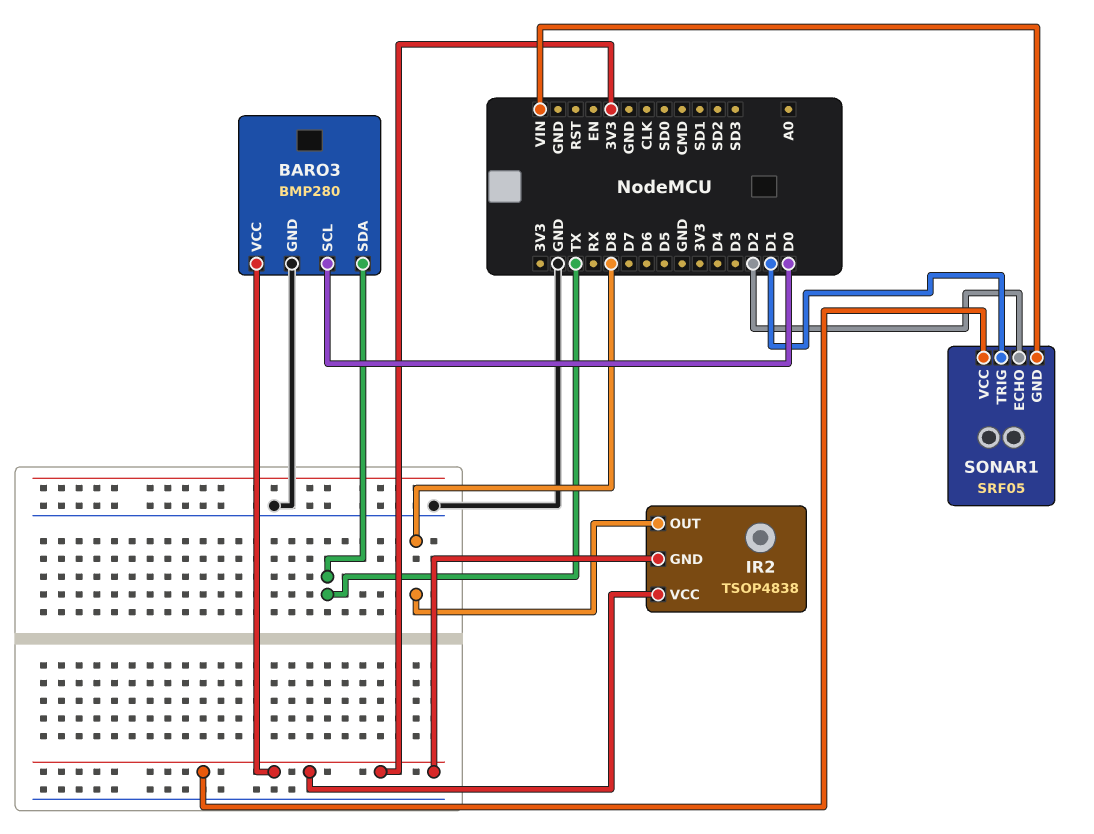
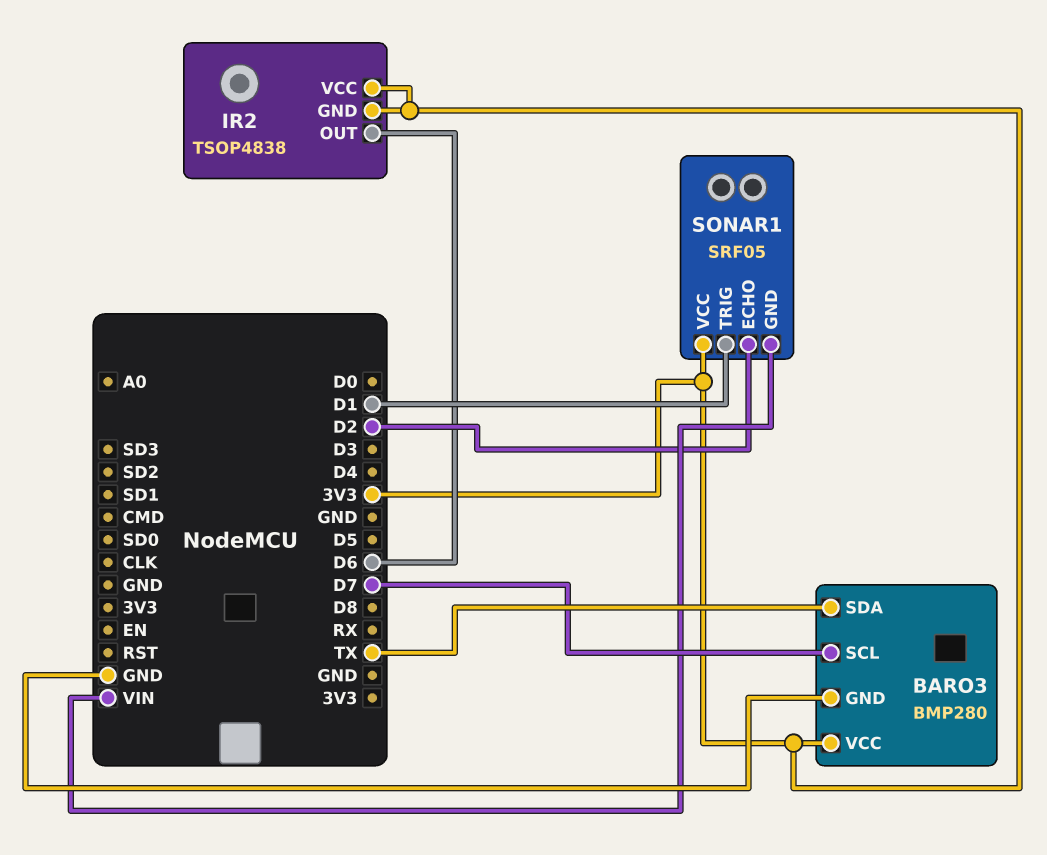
BARO3 pin SCL: D0 -> D7
IR2 pin OUT: D8 -> D6

